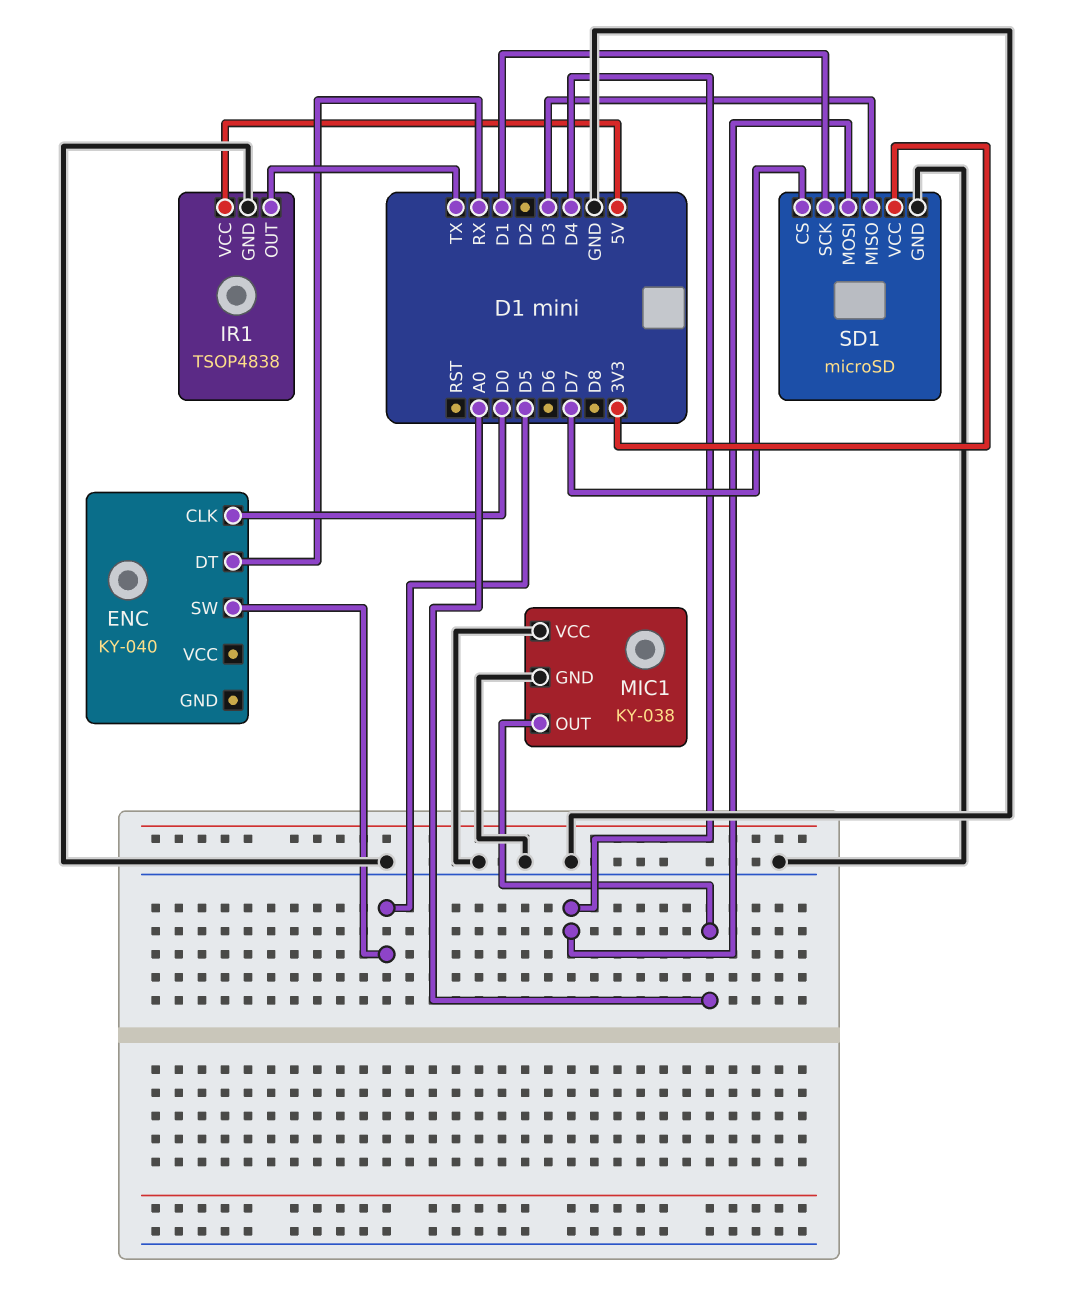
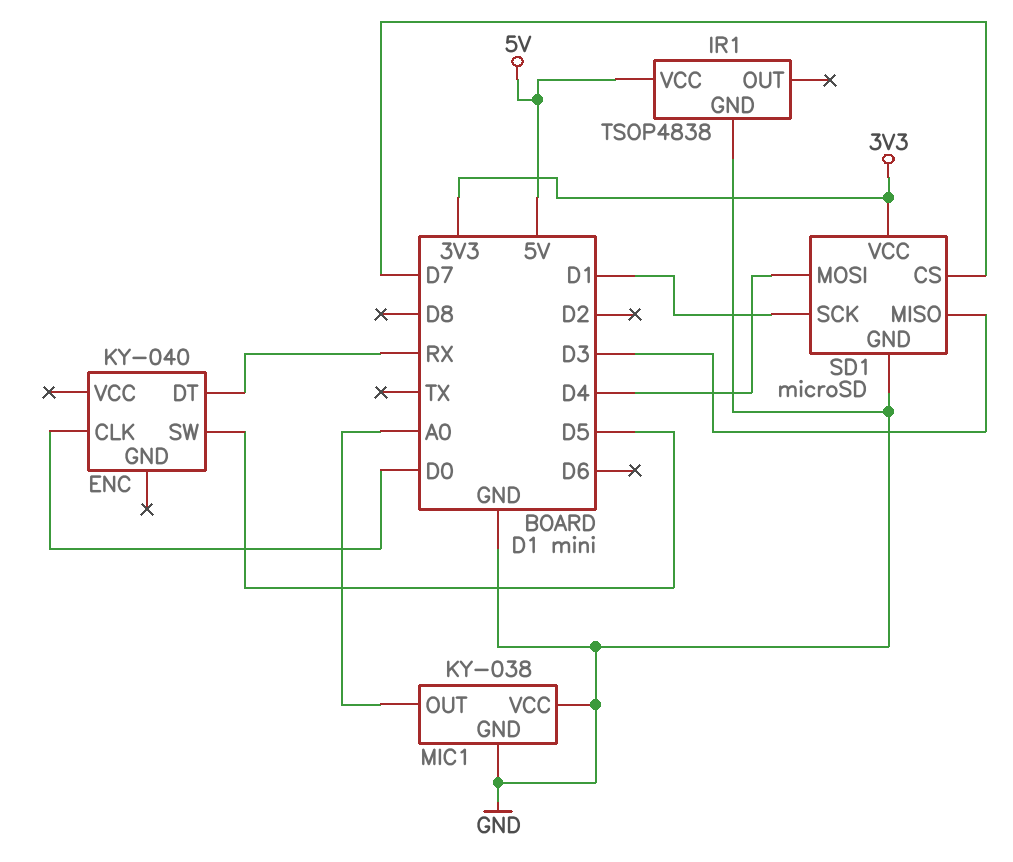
IR1 pin OUT: TX -> none

